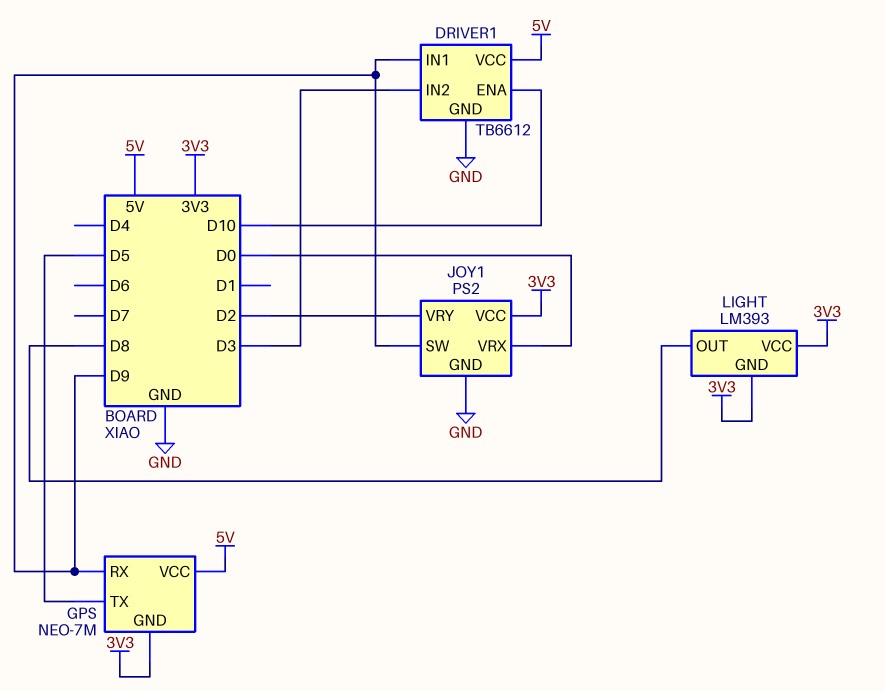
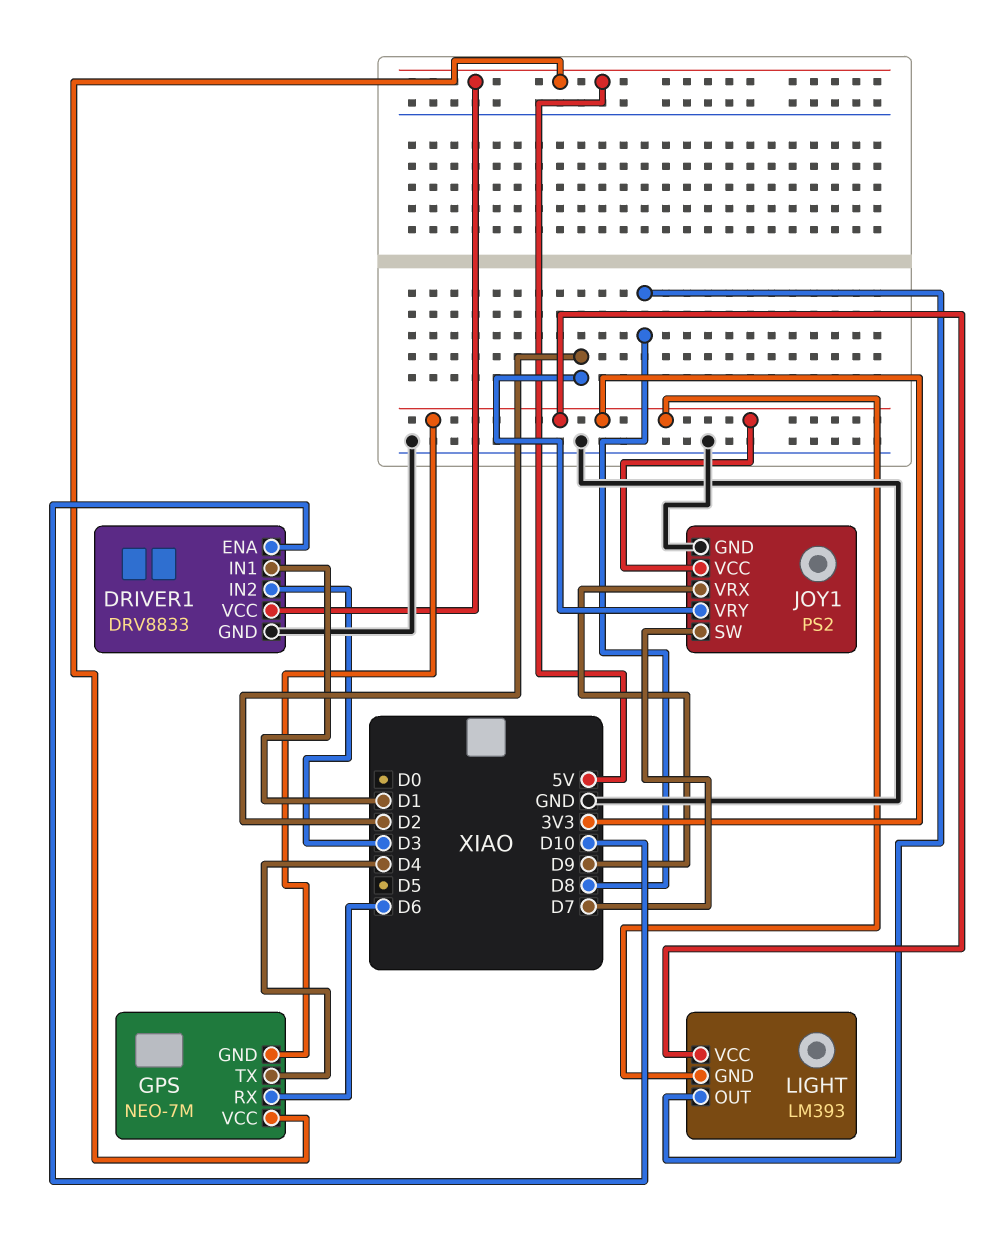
DRIVER1: TB6612 -> DRV8833
DRIVER1 pin IN1: D9 -> D1
GPS pin RX: D9 -> D6
GPS pin TX: D5 -> D4
JOY1 pin SW: D9 -> D7
JOY1 pin VRX: D0 -> D9

